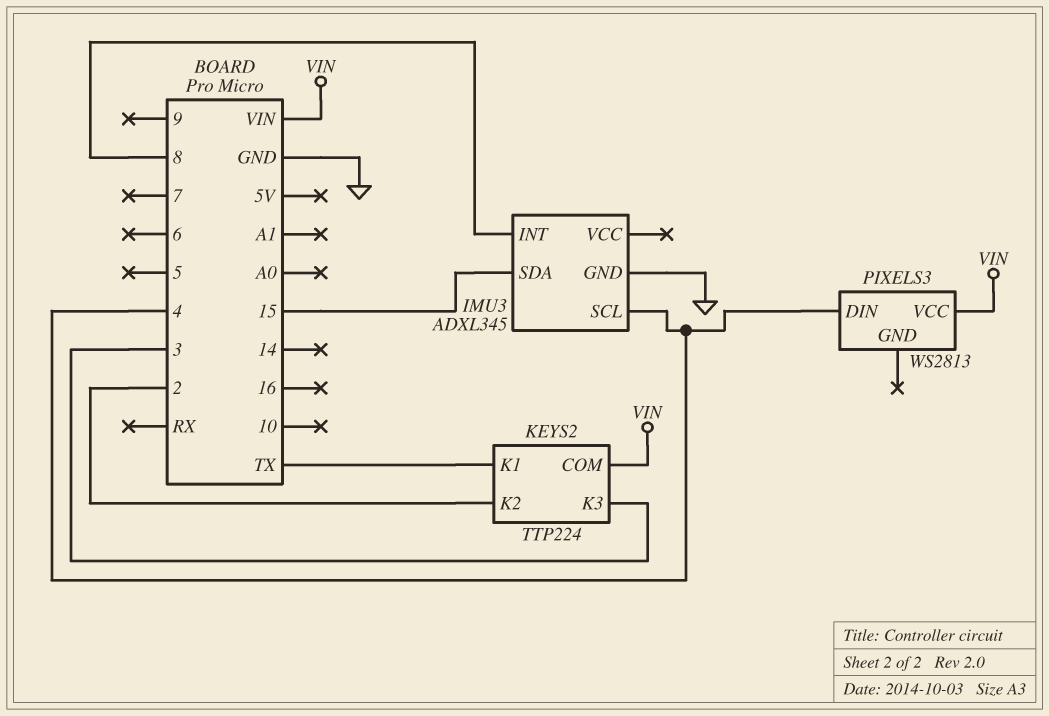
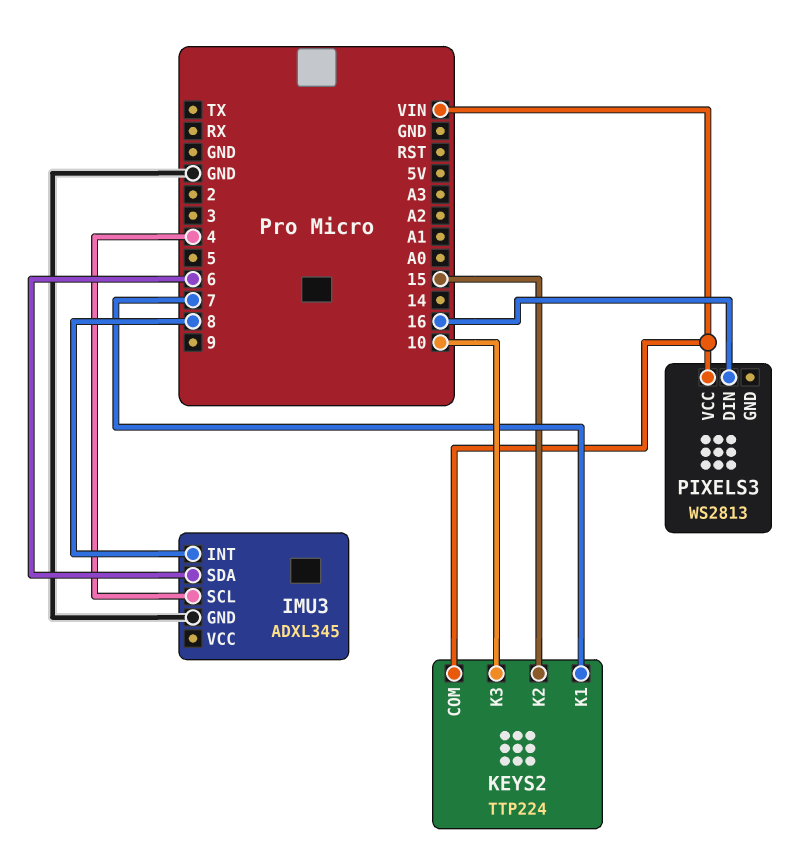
IMU3 pin SDA: 15 -> 6
KEYS2 pin K1: TX -> 7
KEYS2 pin K2: 2 -> 15
KEYS2 pin K3: 3 -> 10
PIXELS3 pin DIN: 4 -> 16

